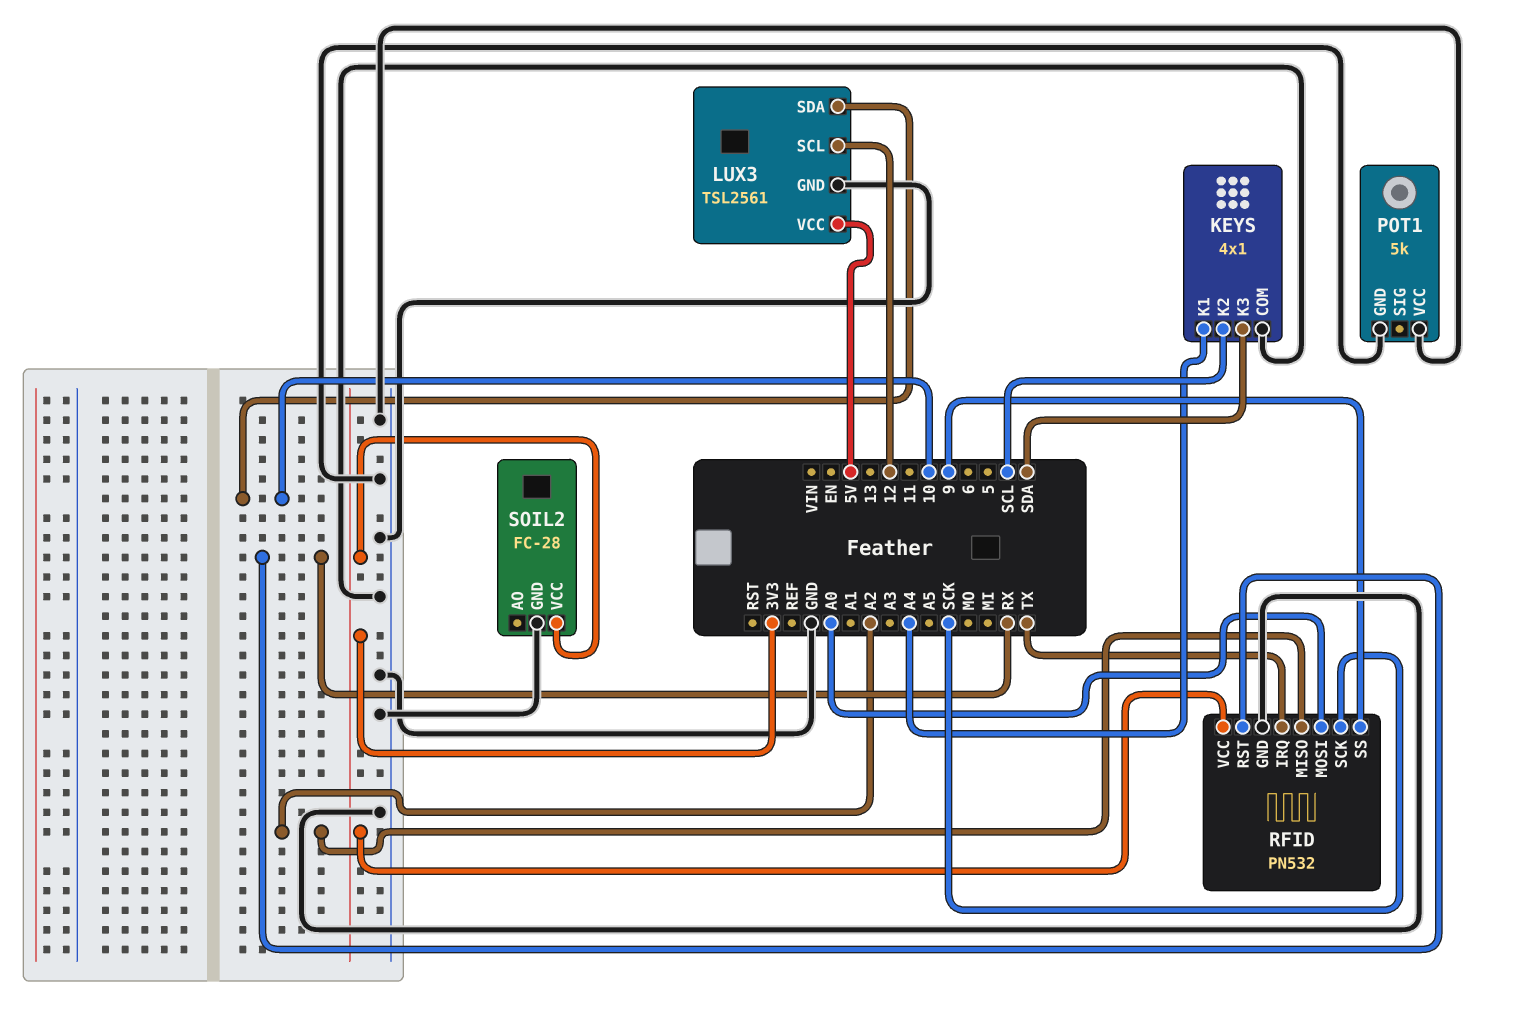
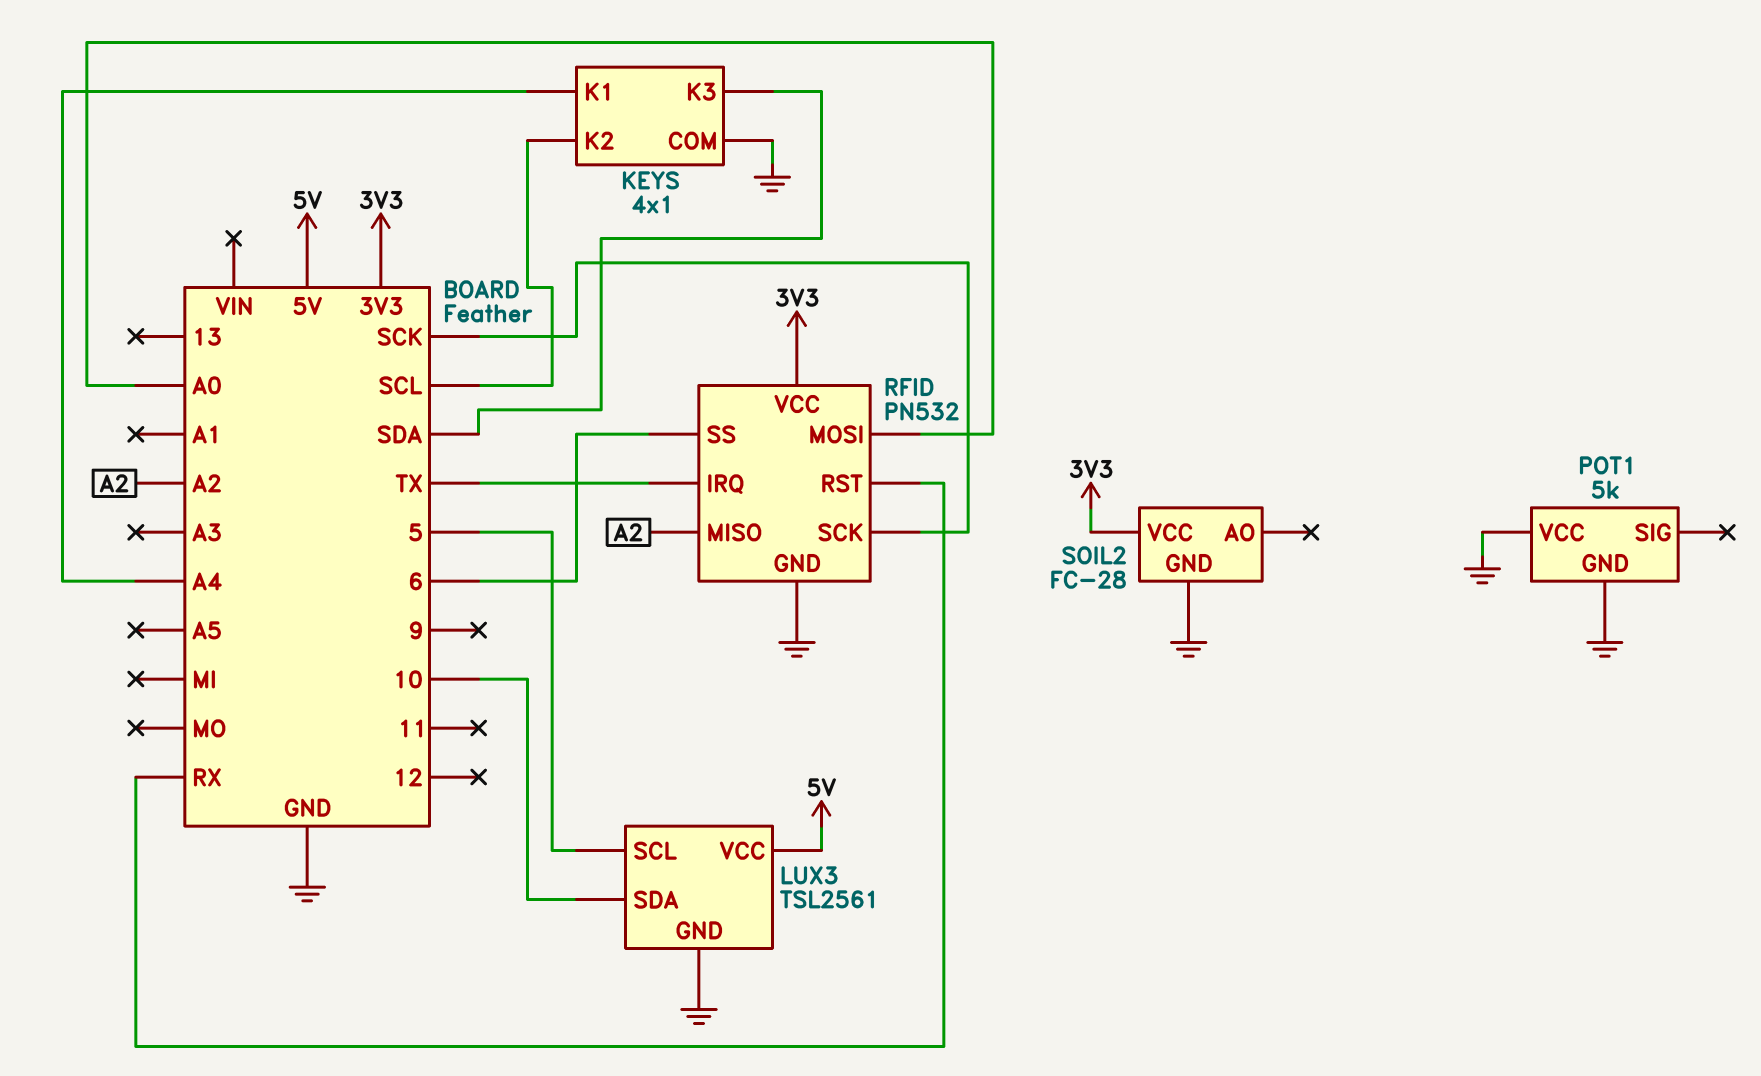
LUX3 pin SCL: 12 -> 5
RFID pin SS: 9 -> 6

